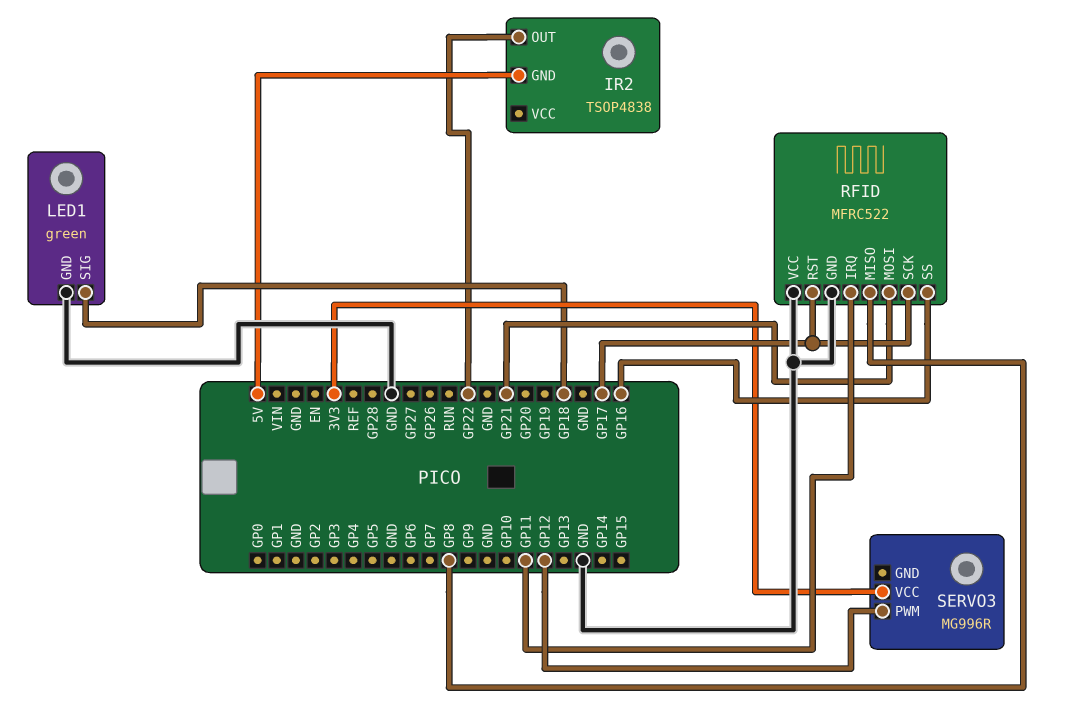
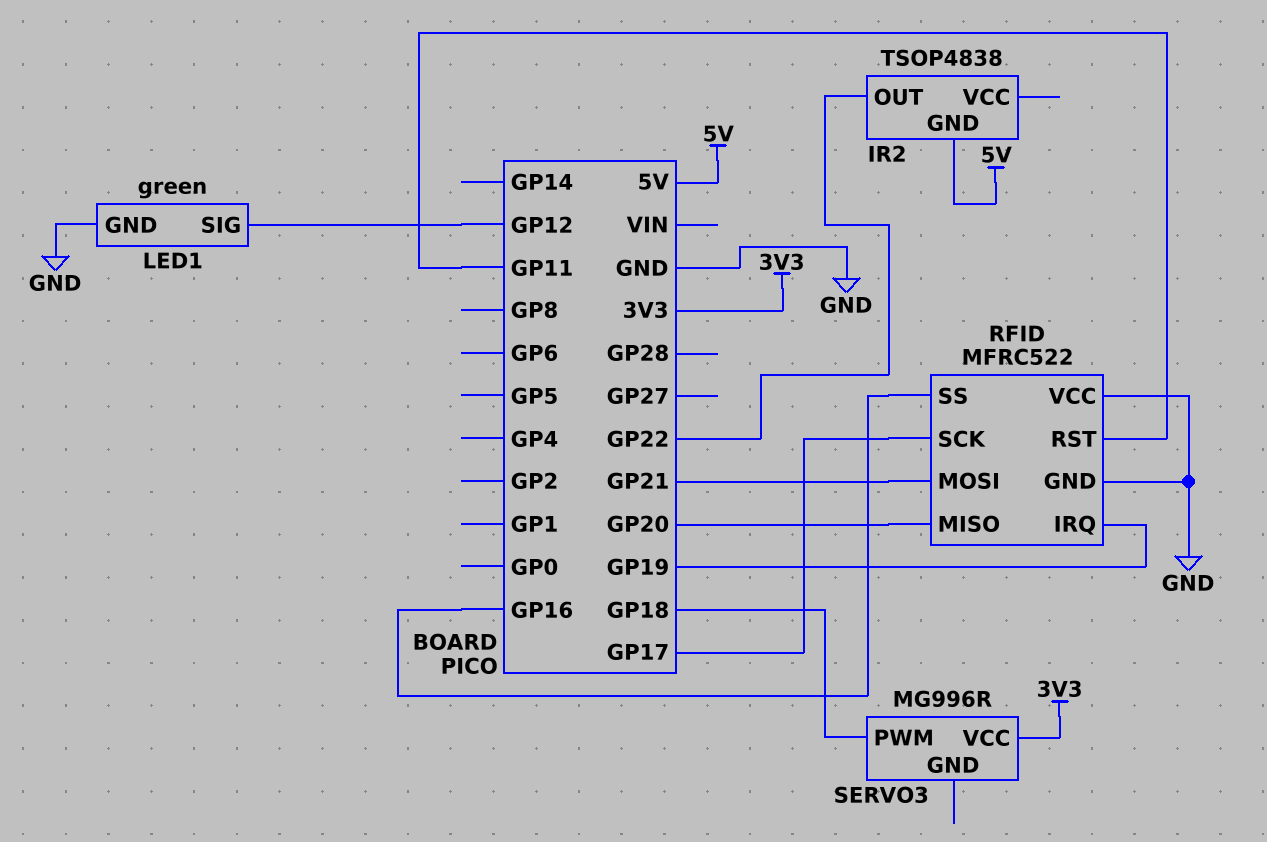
LED1 pin SIG: GP18 -> GP12
RFID pin IRQ: GP11 -> GP19
RFID pin MISO: GP8 -> GP20
RFID pin RST: GP17 -> GP11
SERVO3 pin PWM: GP12 -> GP18

